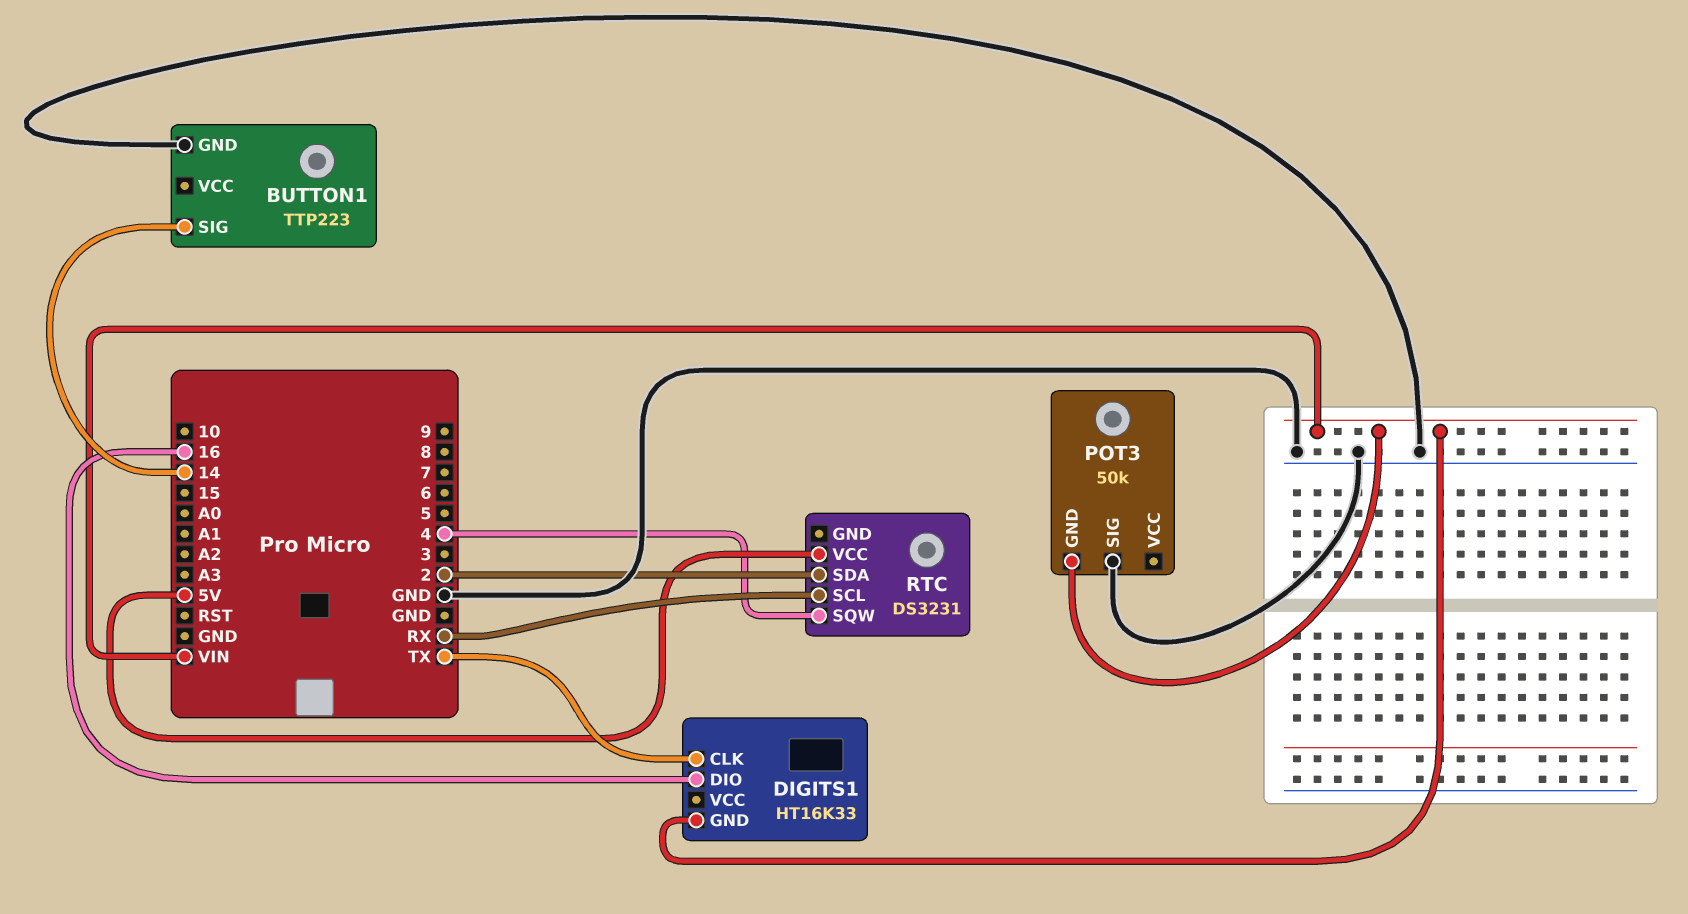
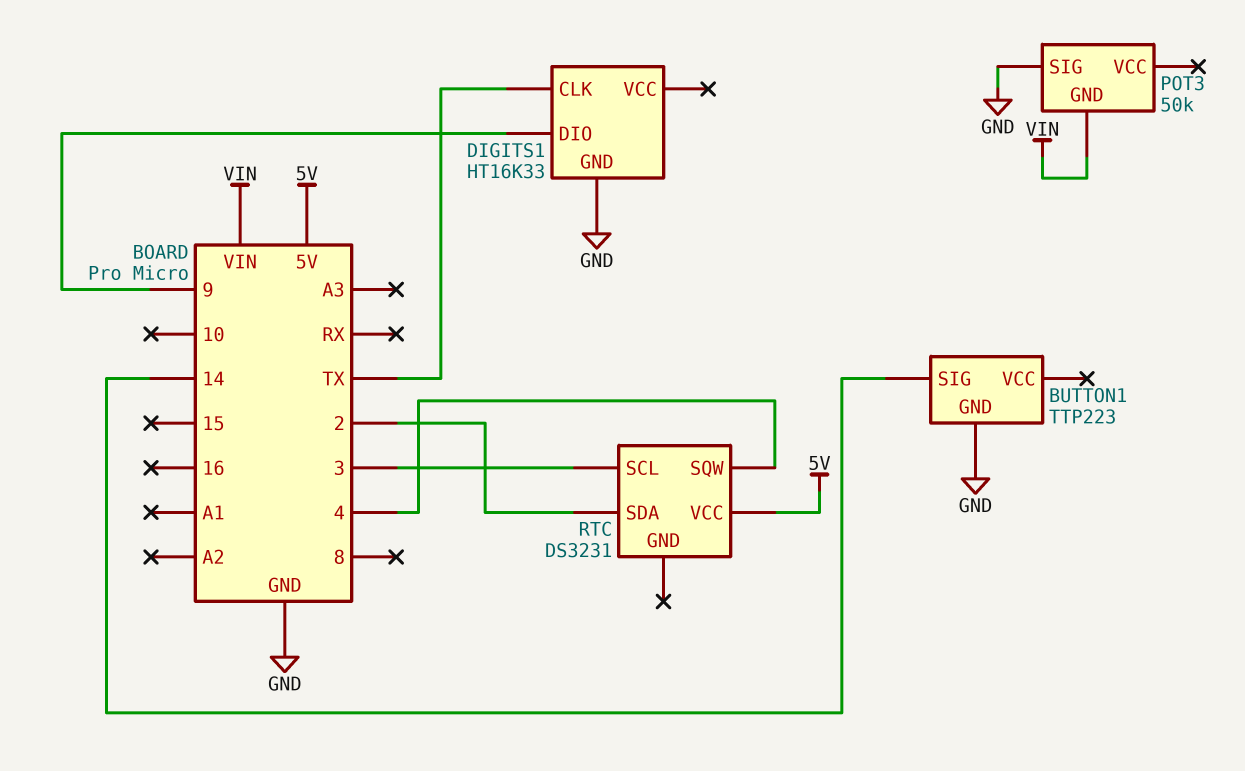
DIGITS1 pin DIO: 16 -> 9
DIGITS1 pin GND: VIN -> GND
RTC pin SCL: RX -> 3

